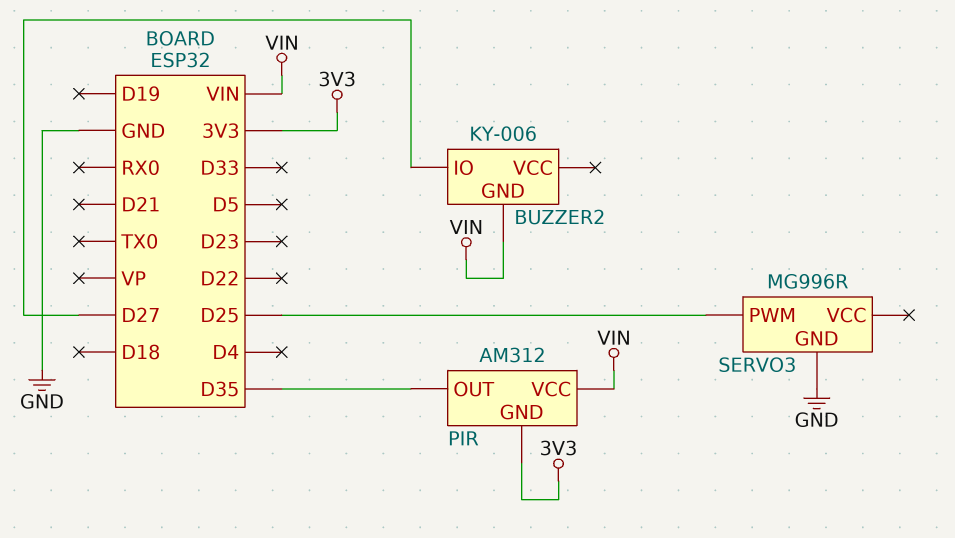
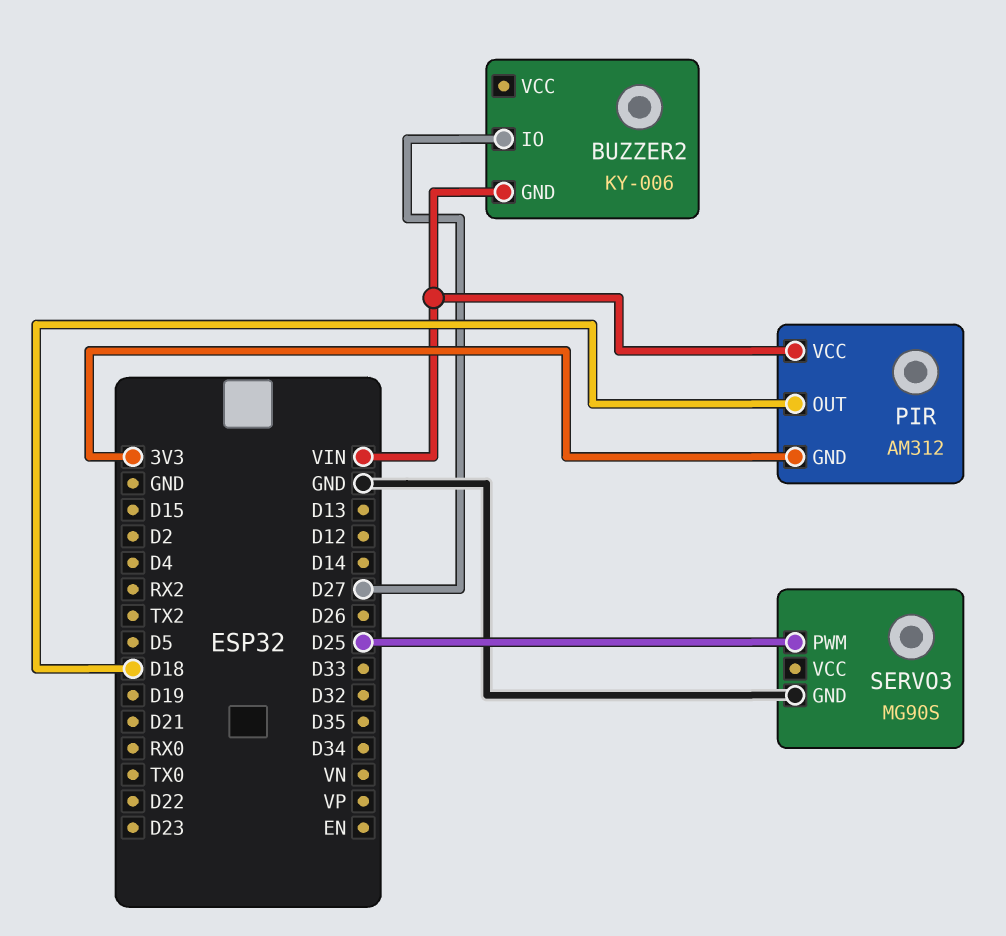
PIR pin OUT: D35 -> D18
SERVO3: MG996R -> MG90S

